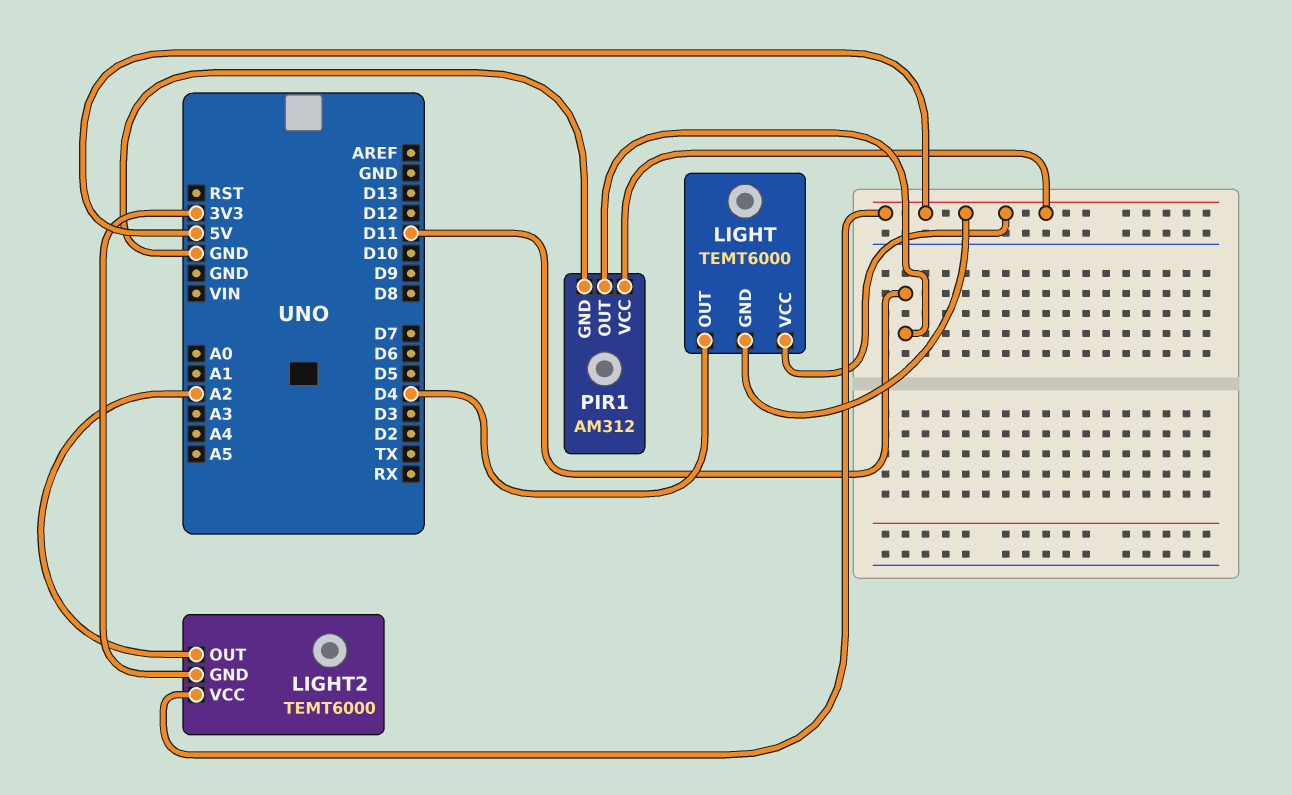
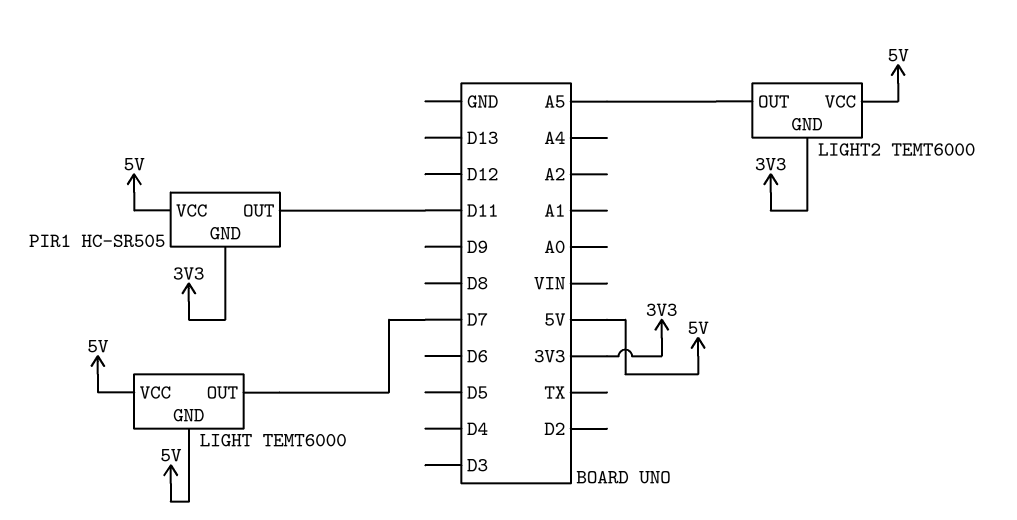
LIGHT pin OUT: D4 -> D7
LIGHT2 pin OUT: A2 -> A5
PIR1: AM312 -> HC-SR505
PIR1 pin GND: GND -> 3V3

